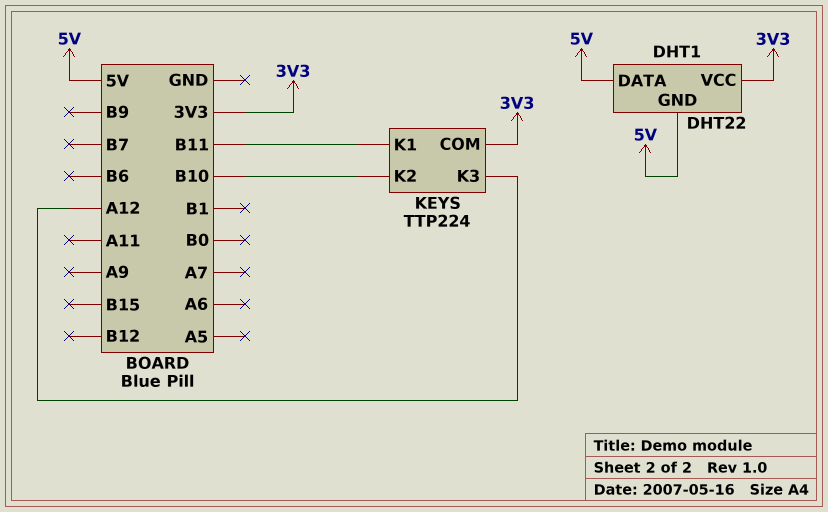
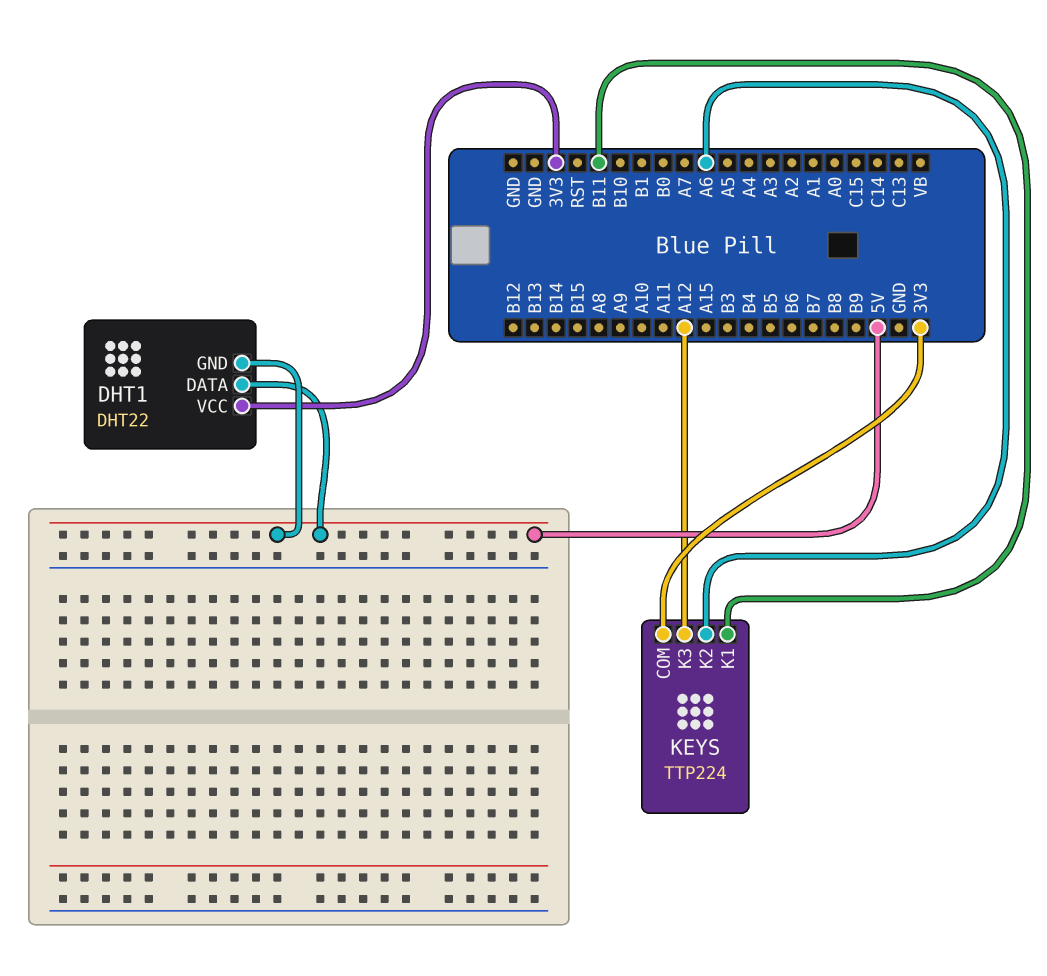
KEYS pin K2: B10 -> A6

